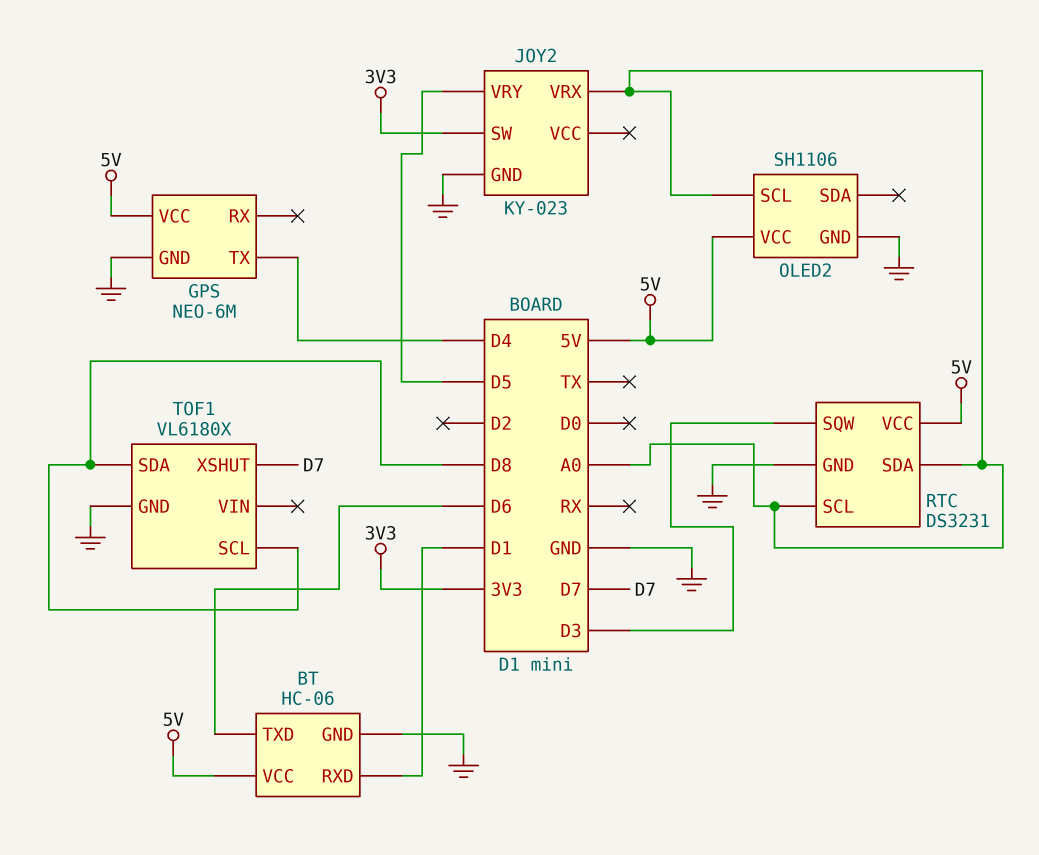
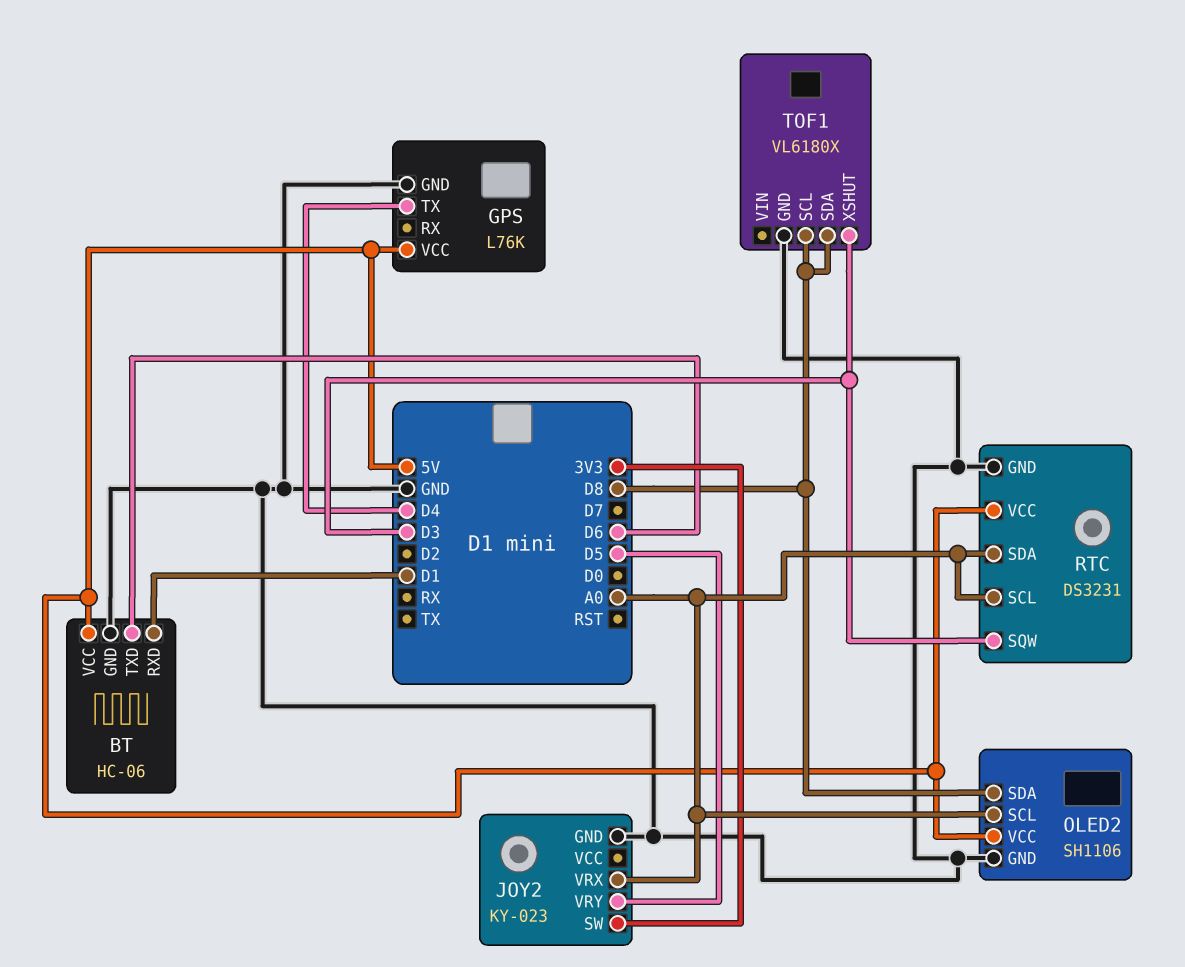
GPS: NEO-6M -> L76K
OLED2 pin SDA: none -> D8
TOF1 pin XSHUT: D7 -> D3

